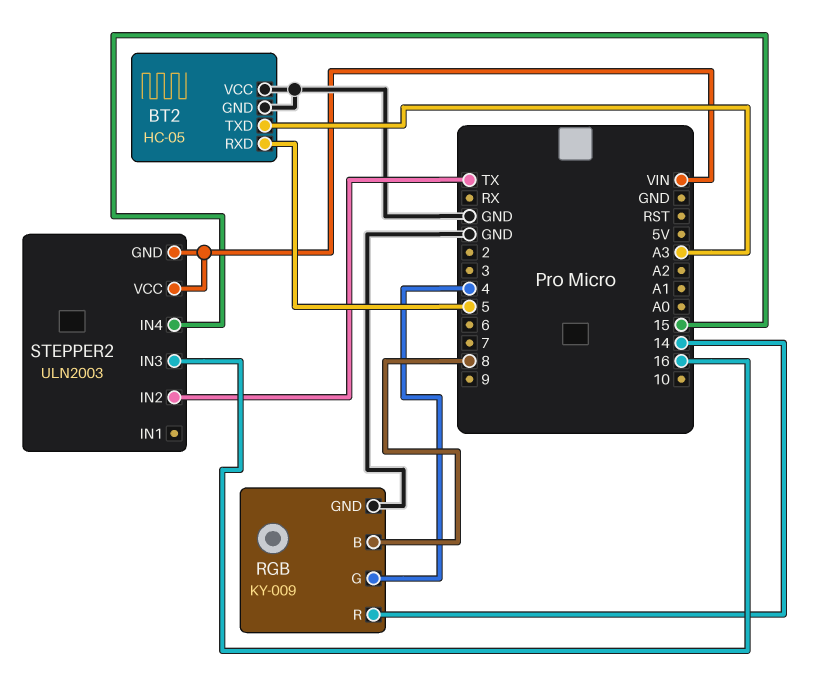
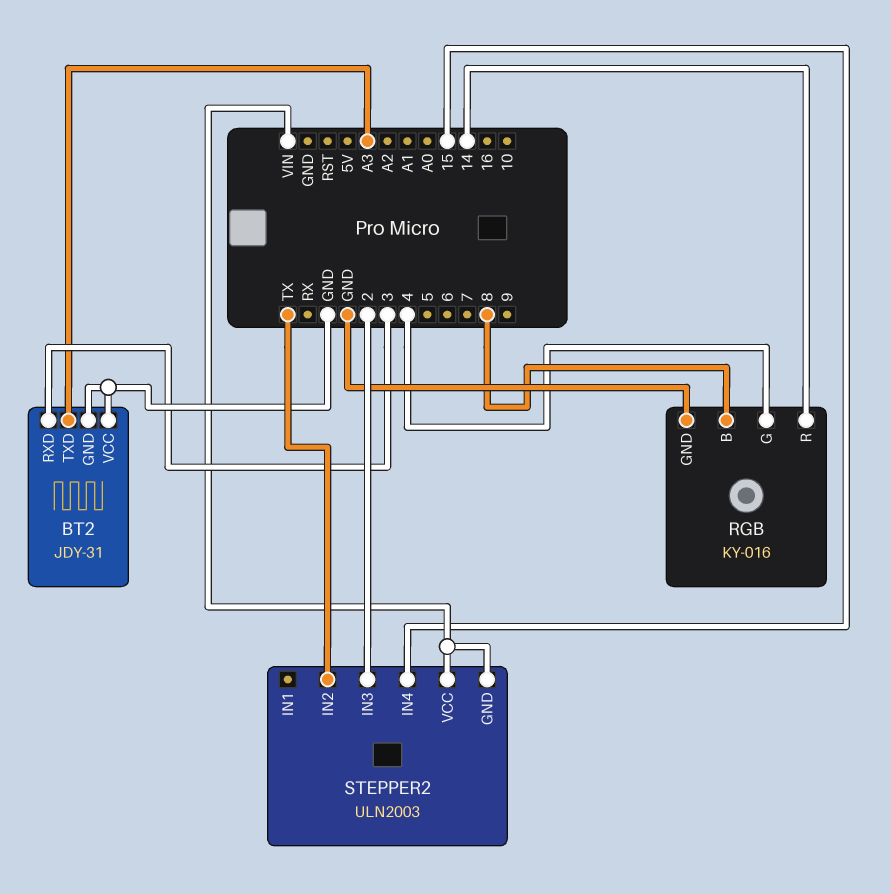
BT2: HC-05 -> JDY-31
BT2 pin RXD: 5 -> 3
RGB: KY-009 -> KY-016
STEPPER2 pin IN3: 16 -> 2

